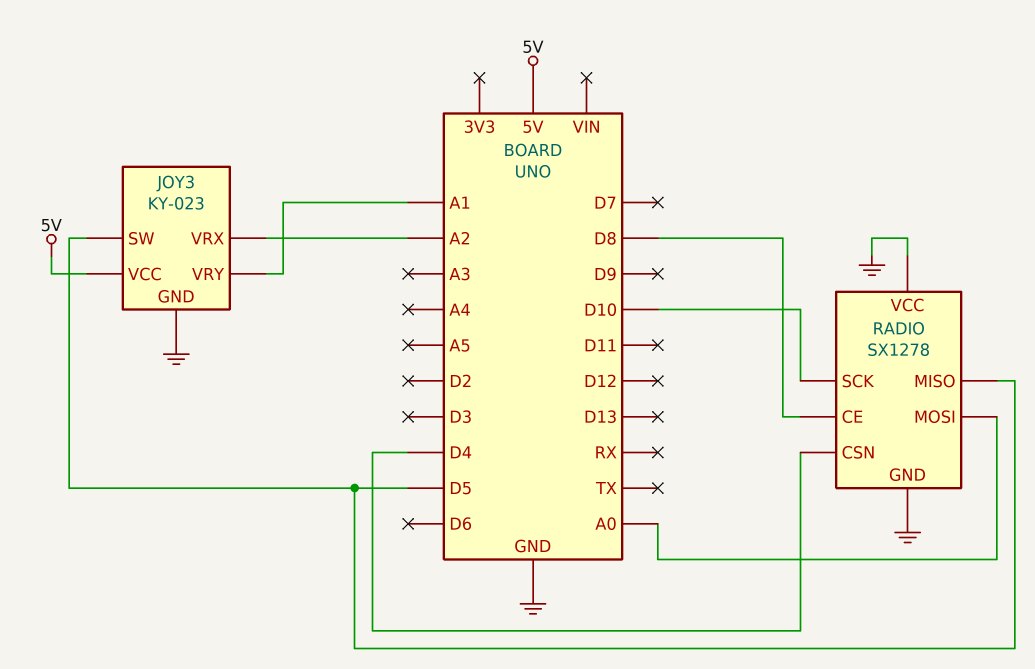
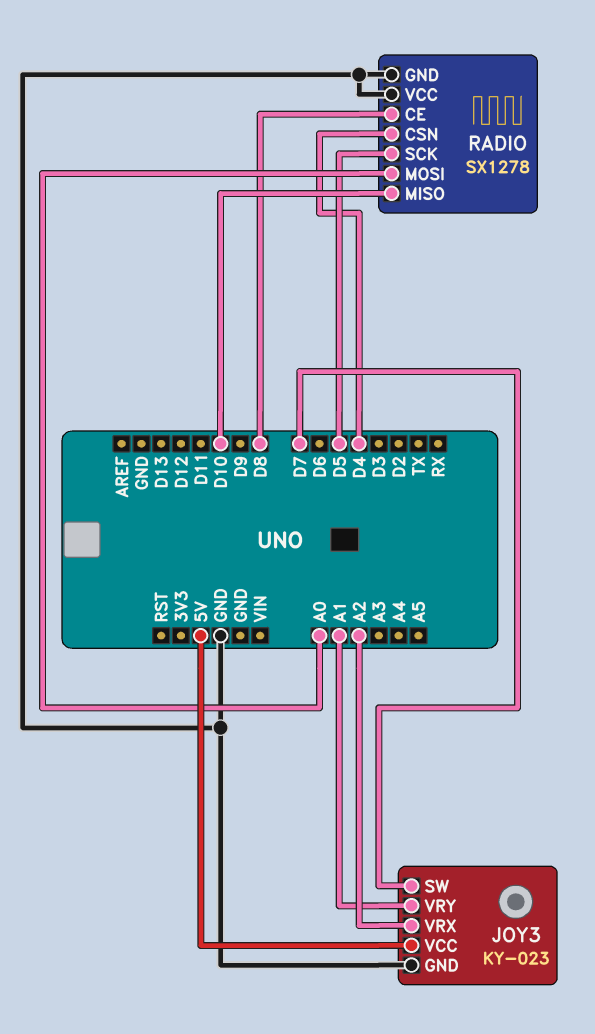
JOY3 pin SW: D5 -> D7
RADIO pin MISO: D5 -> D10
RADIO pin SCK: D10 -> D5

